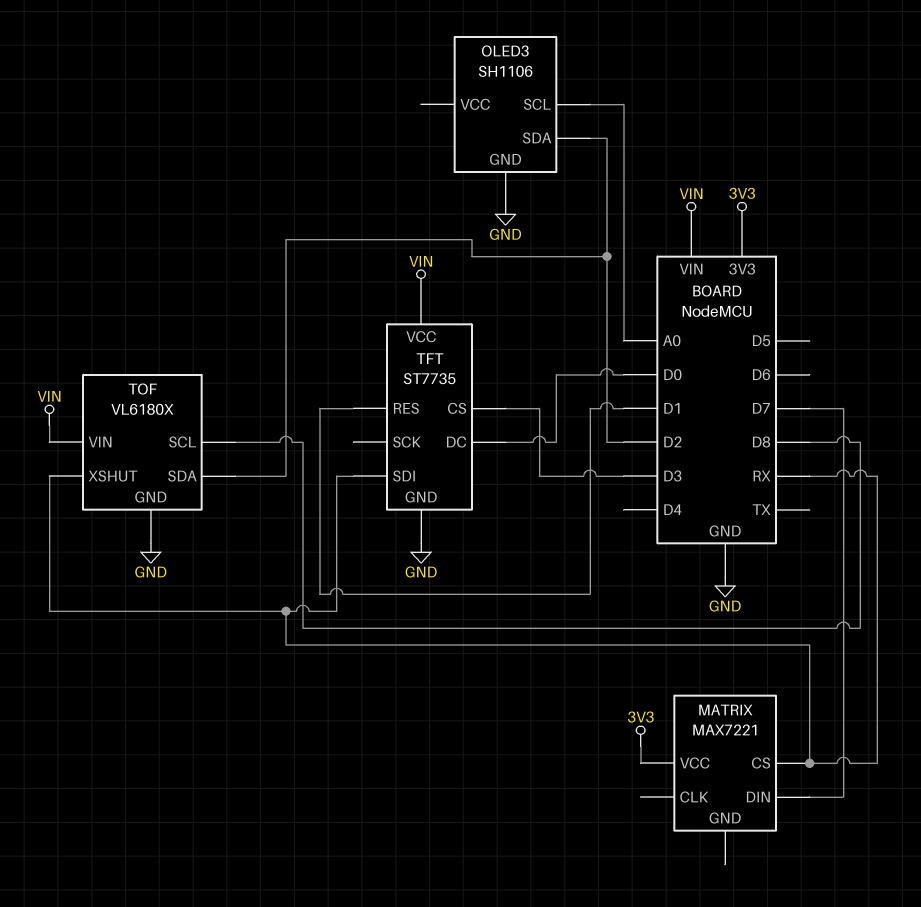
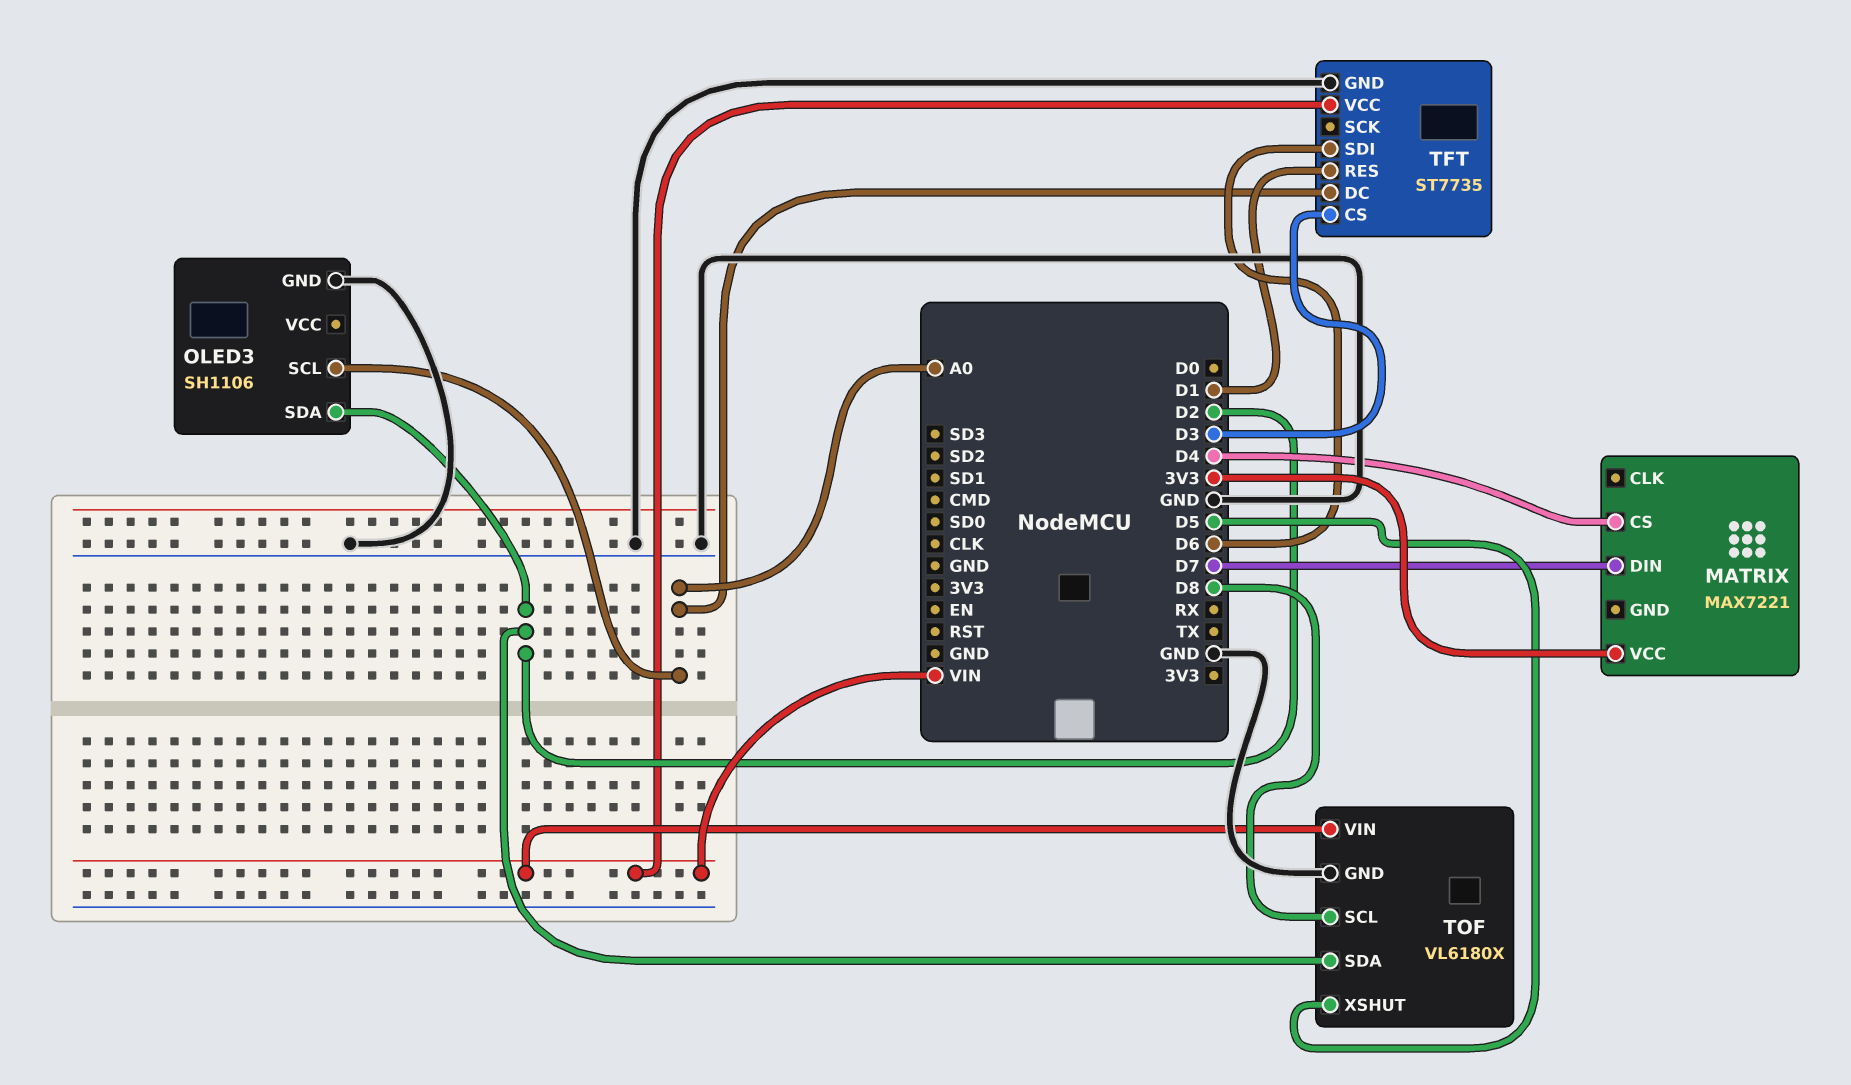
MATRIX pin CS: RX -> D4
TFT pin DC: D0 -> A0
TFT pin SDI: RX -> D6
TOF pin XSHUT: RX -> D5

